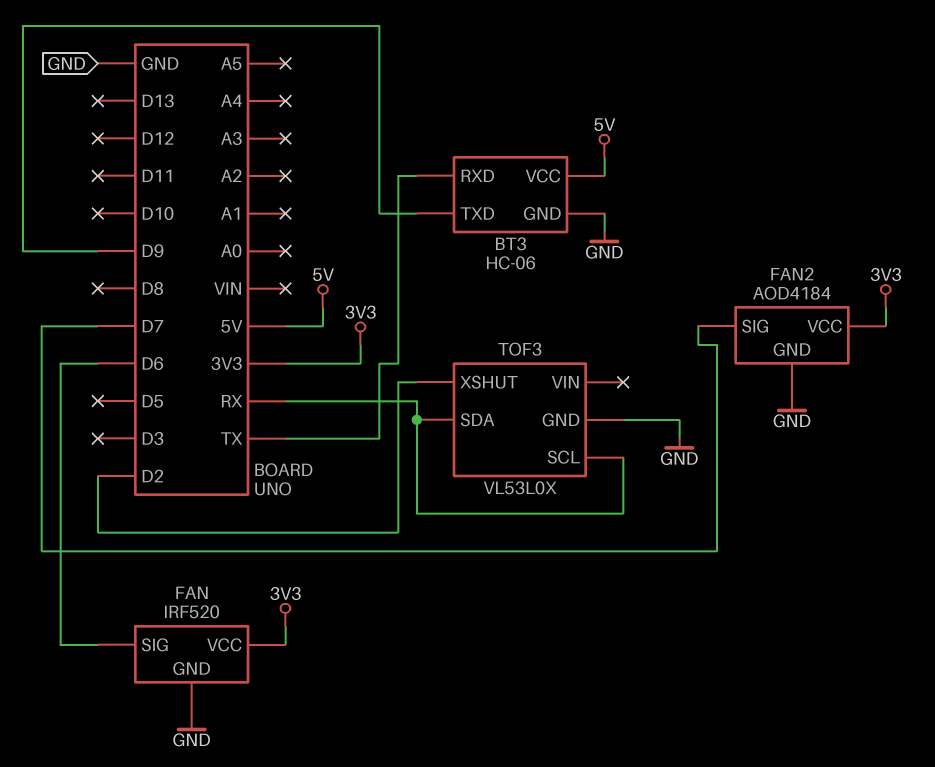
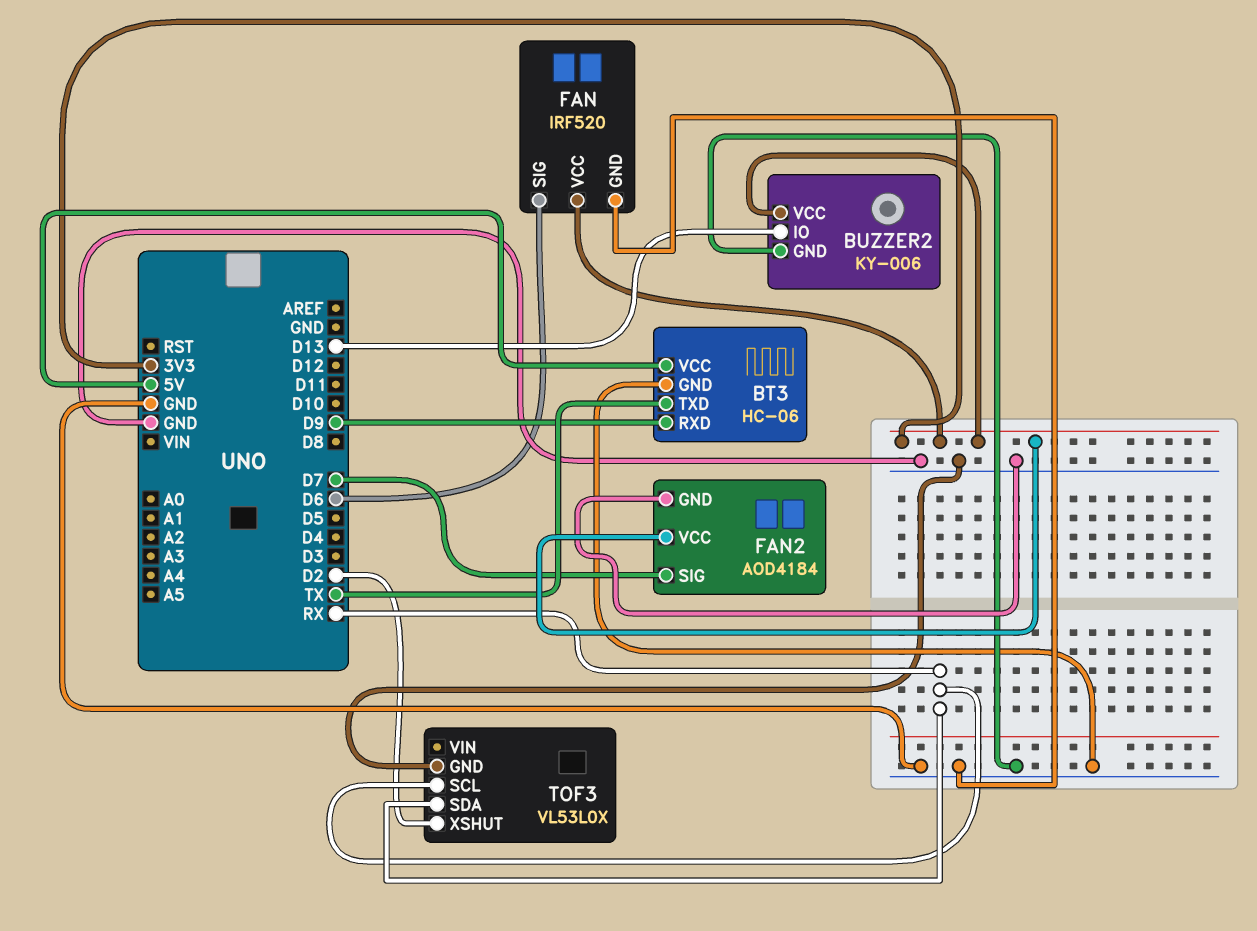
BT3 pin RXD: TX -> D9
BT3 pin TXD: D9 -> TX
BUZZER2: none -> KY-006
BUZZER2 pin GND: none -> GND
BUZZER2 pin IO: none -> D13
BUZZER2 pin VCC: none -> 3V3

